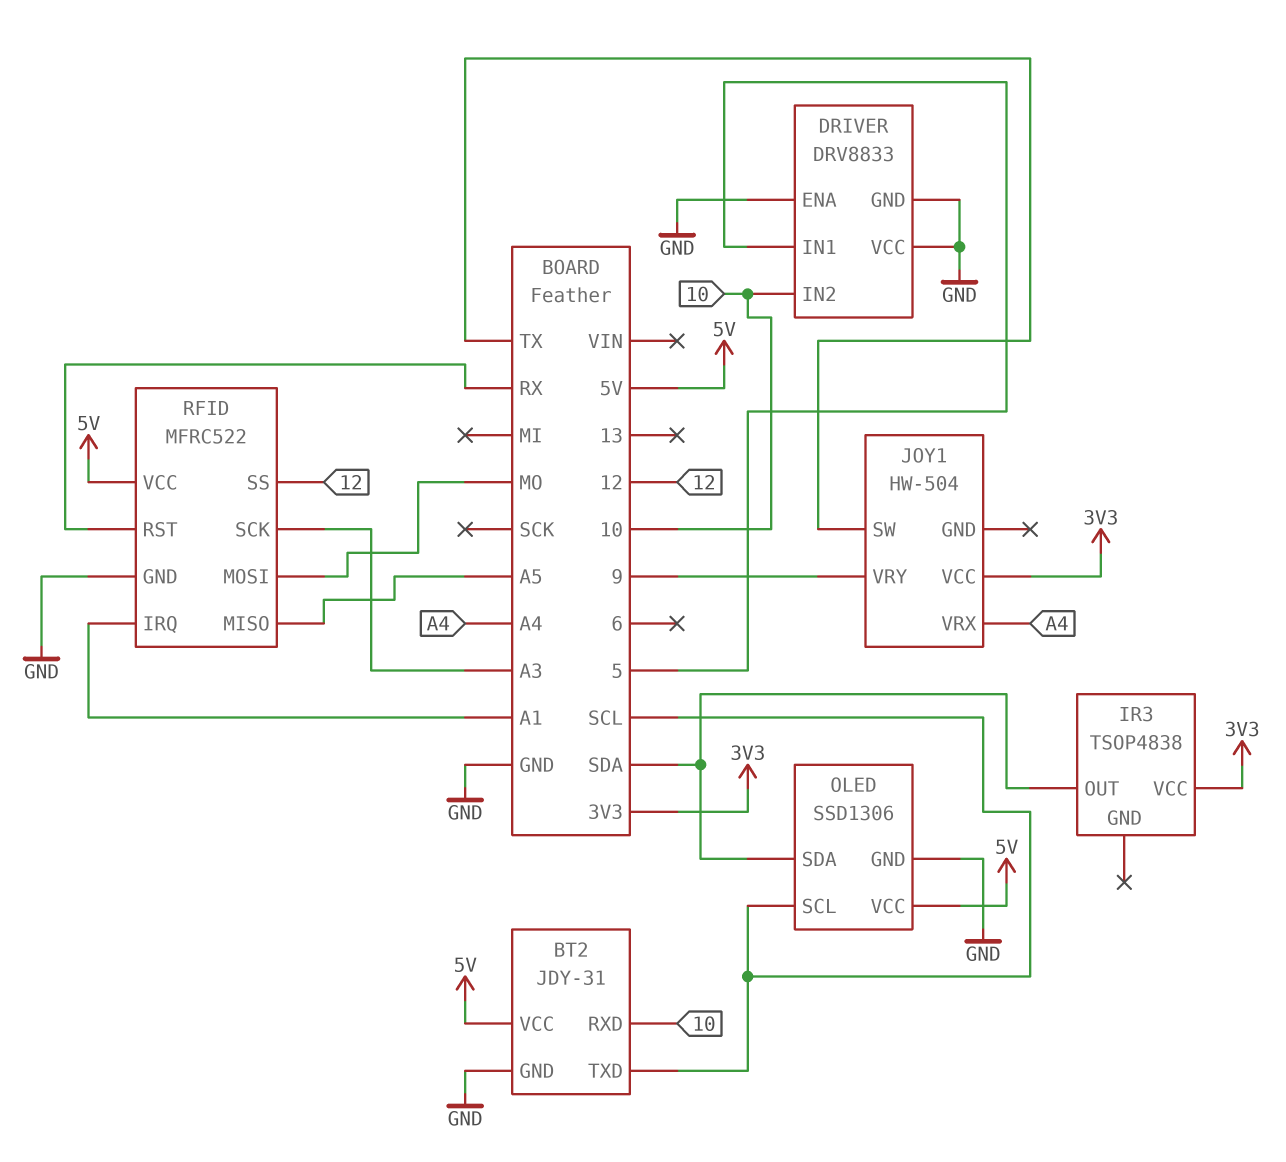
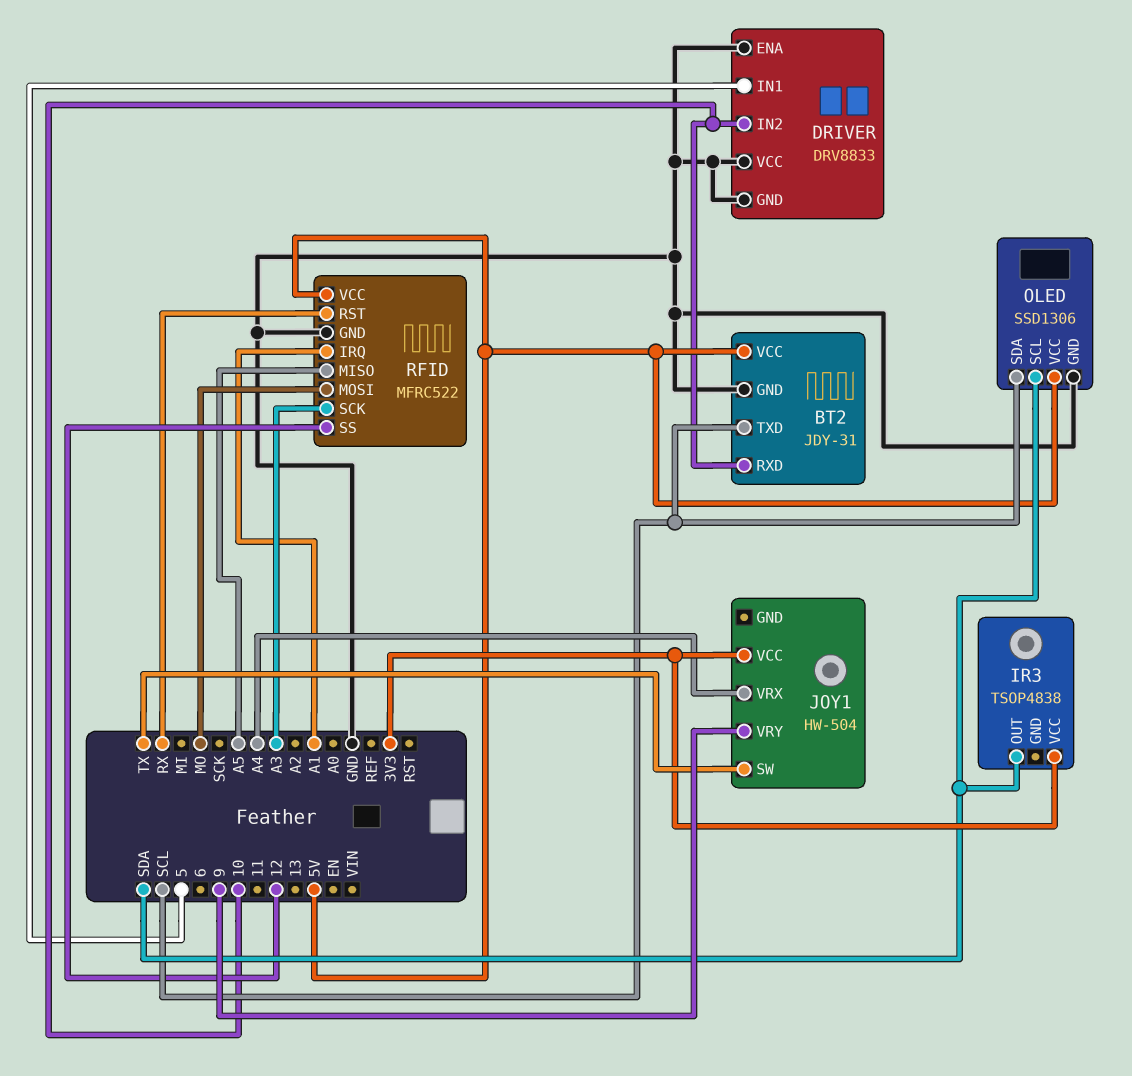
OLED pin SCL: SCL -> SDA
OLED pin SDA: SDA -> SCL

